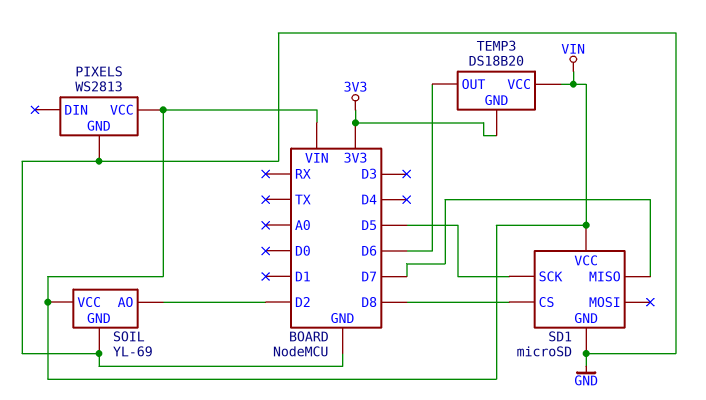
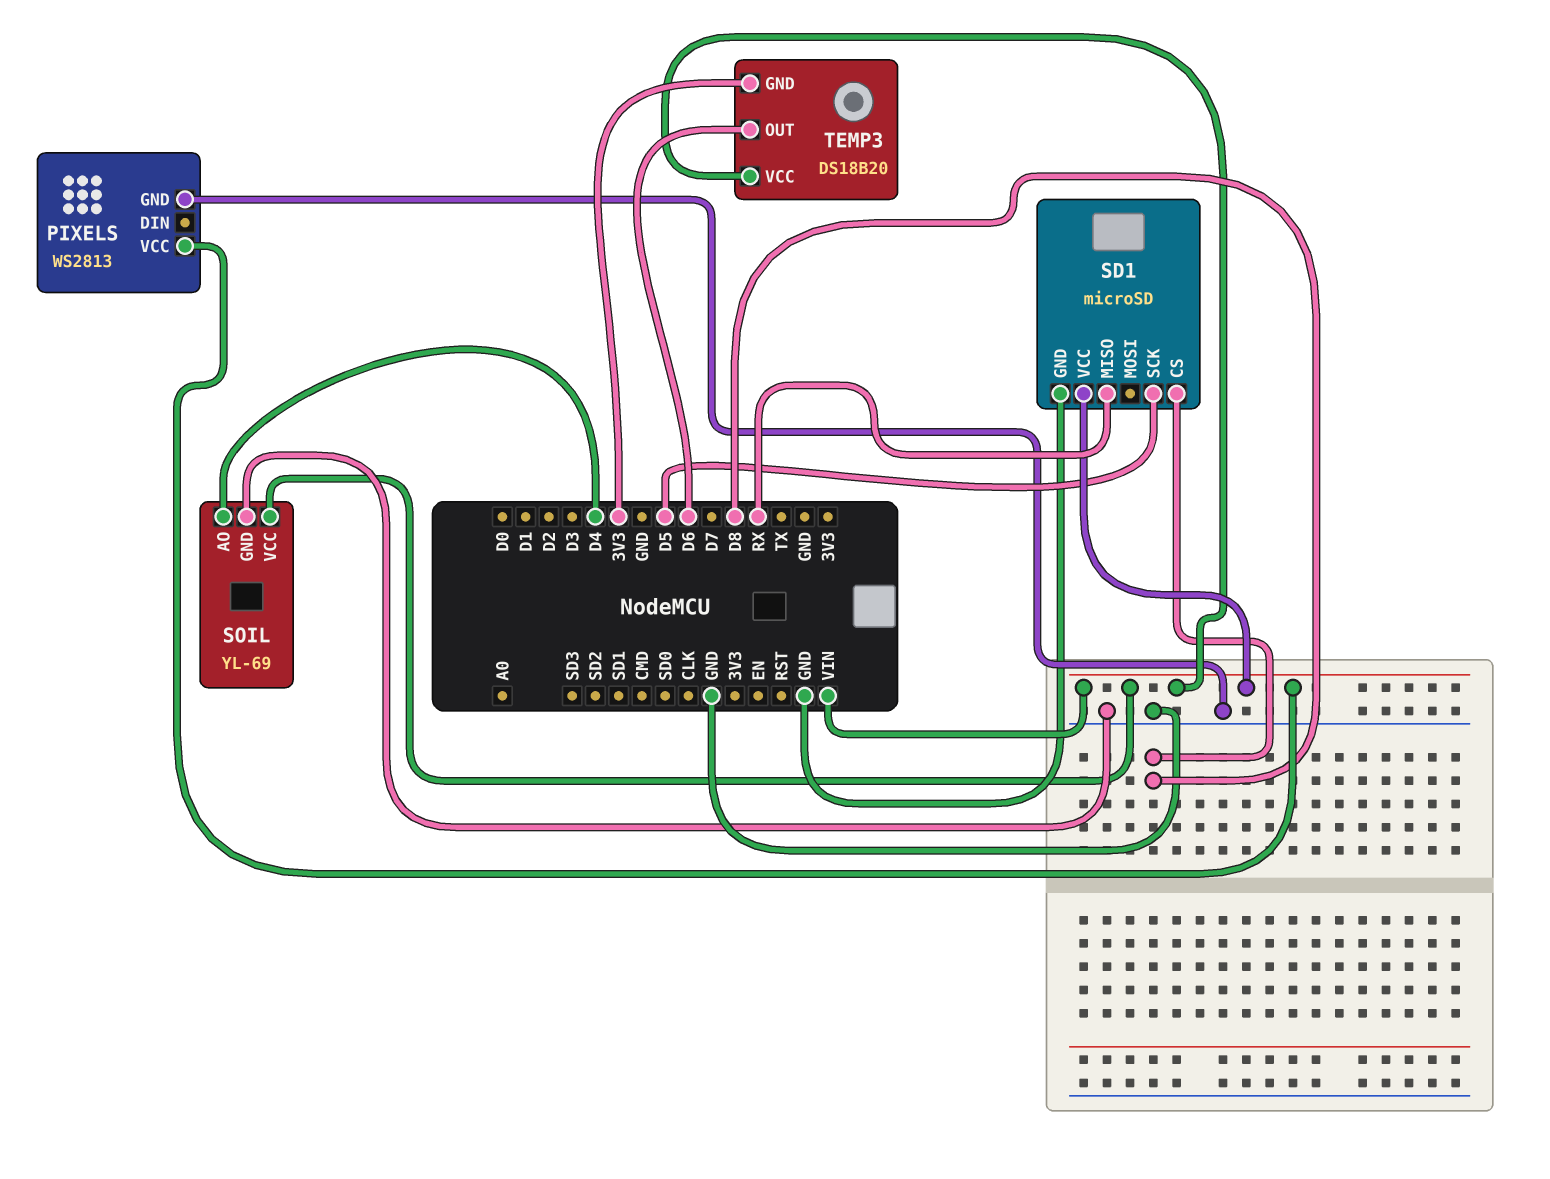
SD1 pin MISO: D7 -> RX
SOIL pin AO: D2 -> D4

